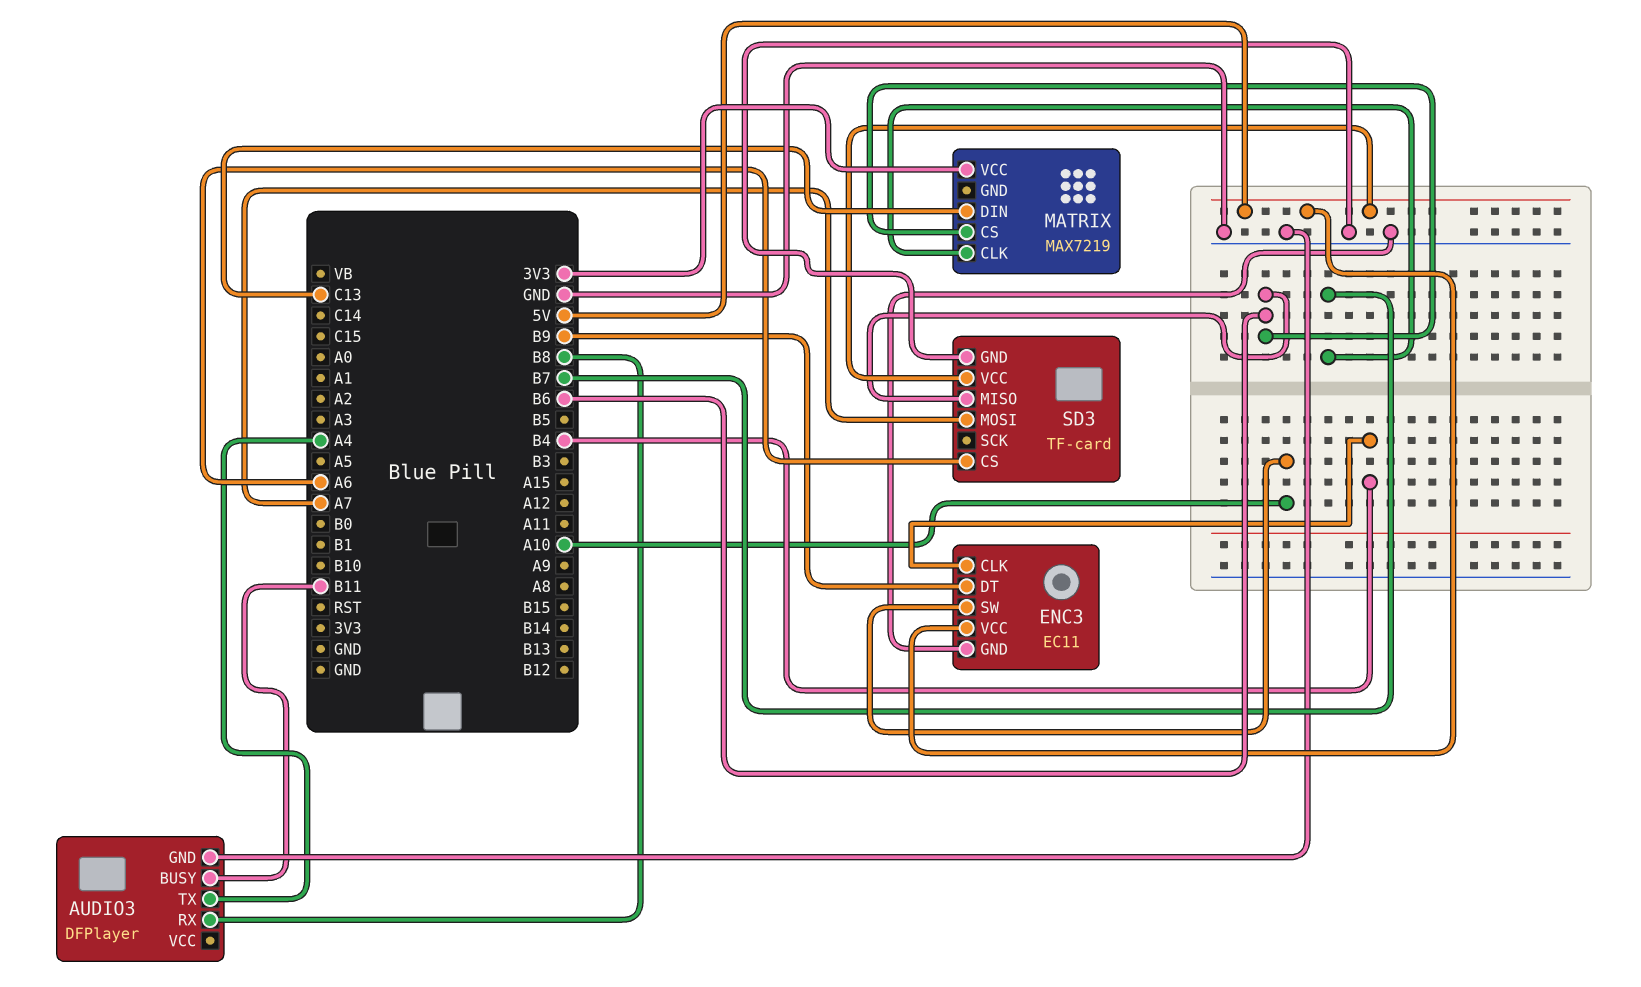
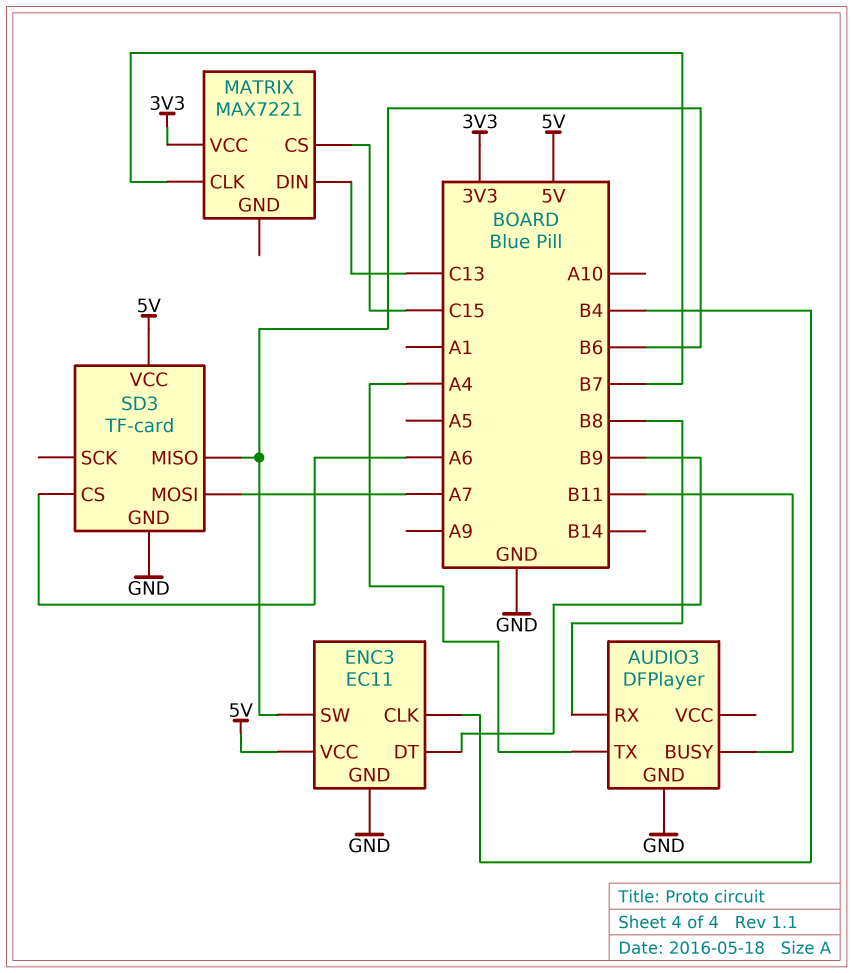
ENC3 pin SW: A10 -> B6
MATRIX: MAX7219 -> MAX7221
MATRIX pin CS: B6 -> C15

